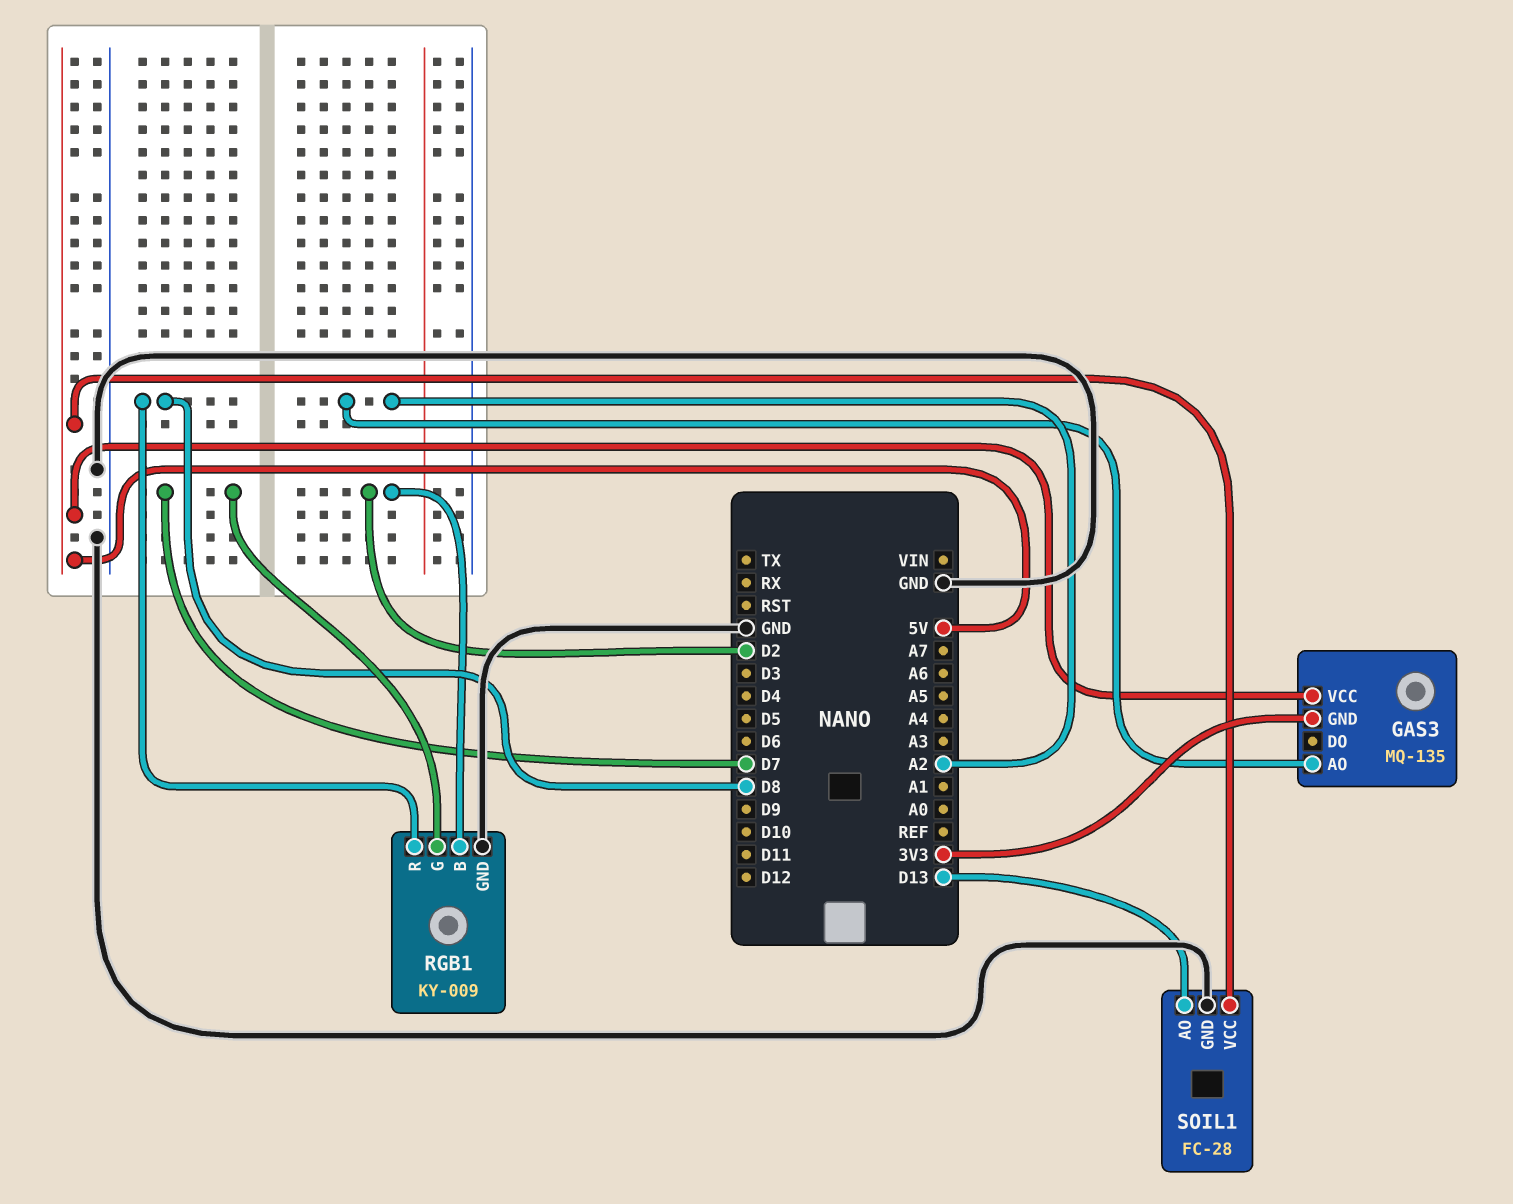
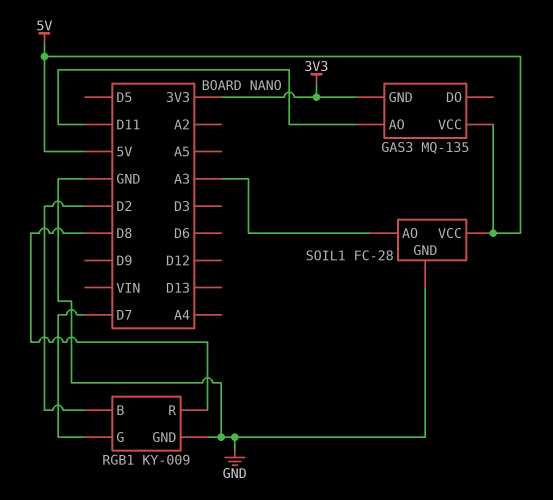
GAS3 pin AO: A2 -> D11
SOIL1 pin AO: D13 -> A3

